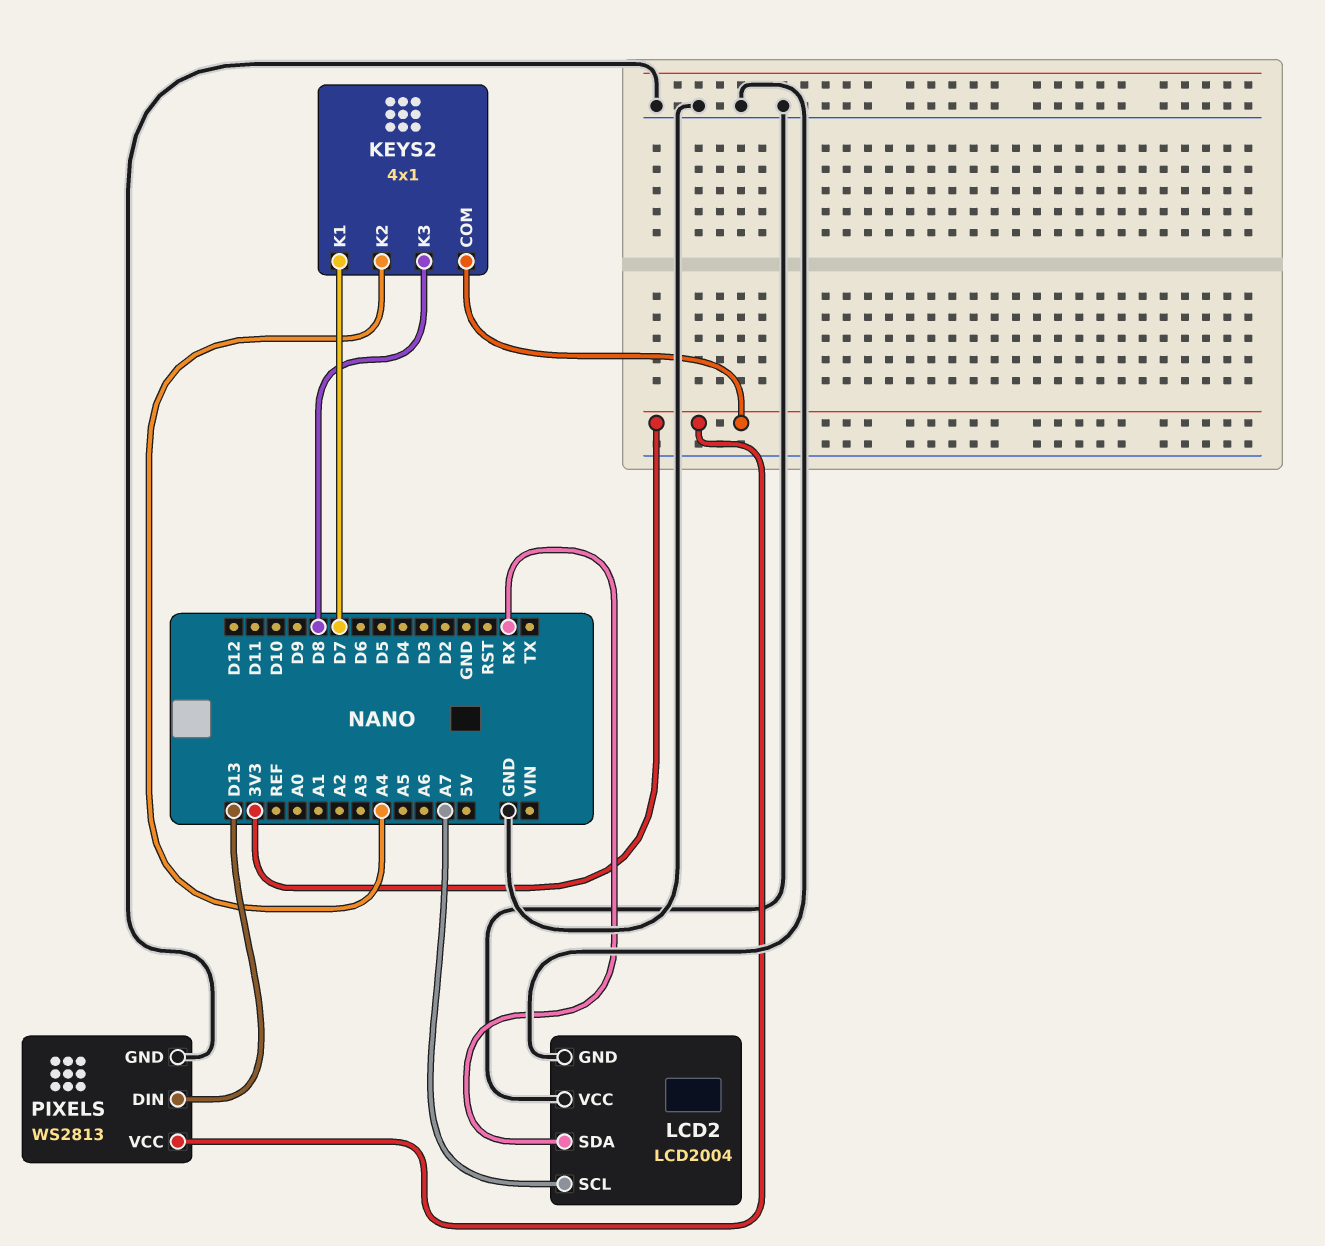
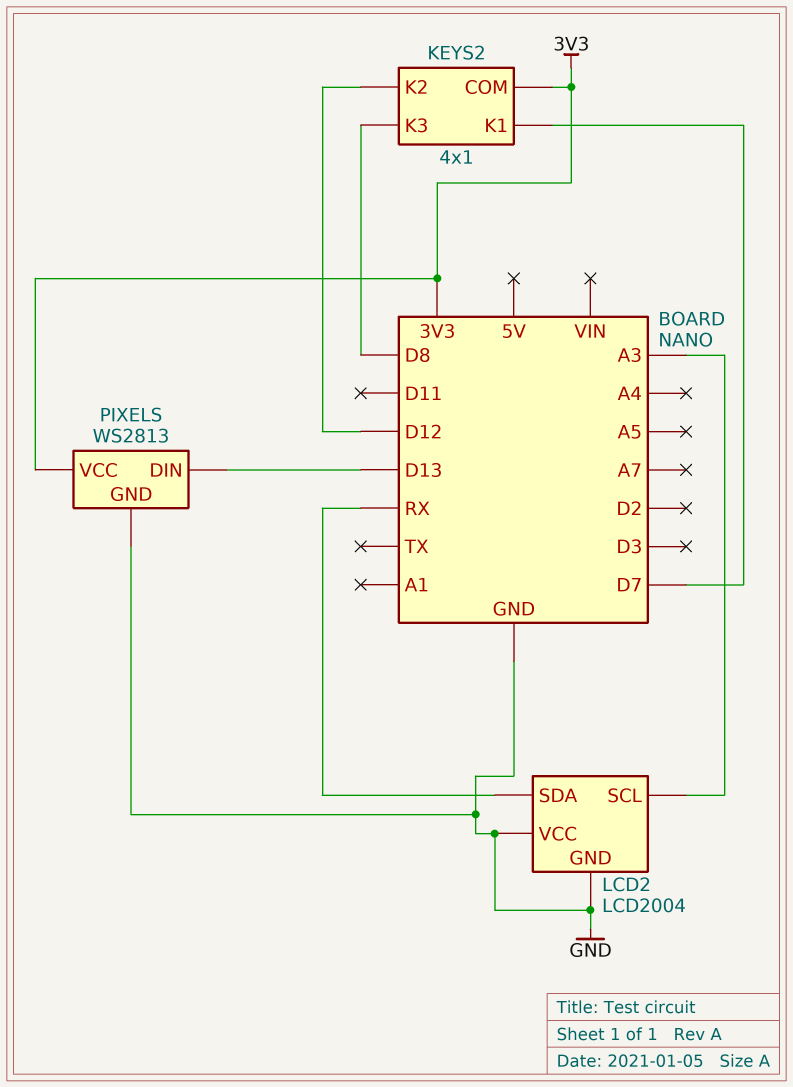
KEYS2 pin K2: A4 -> D12
LCD2 pin SCL: A7 -> A3

